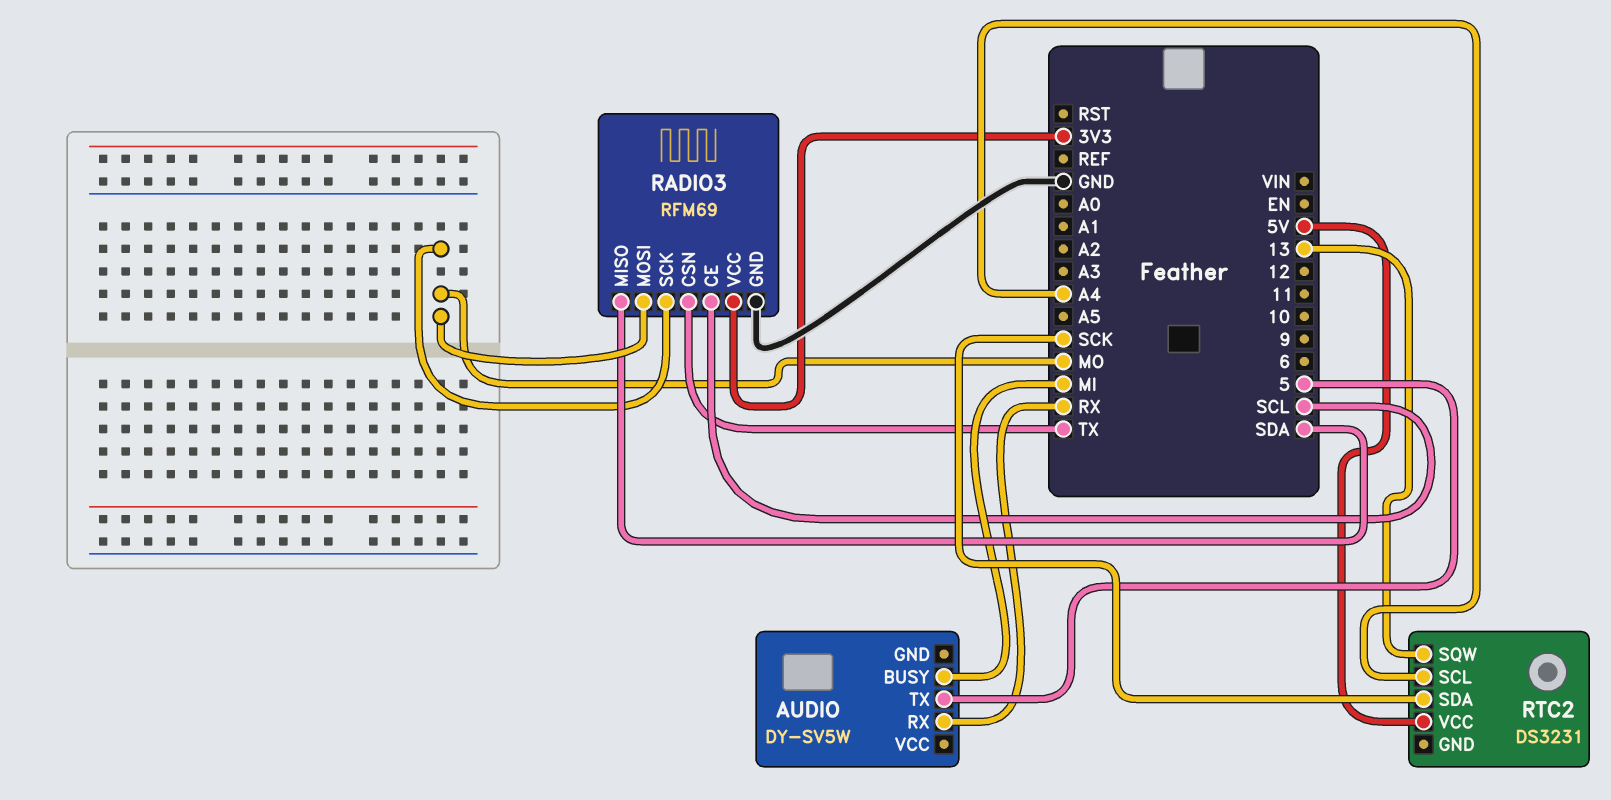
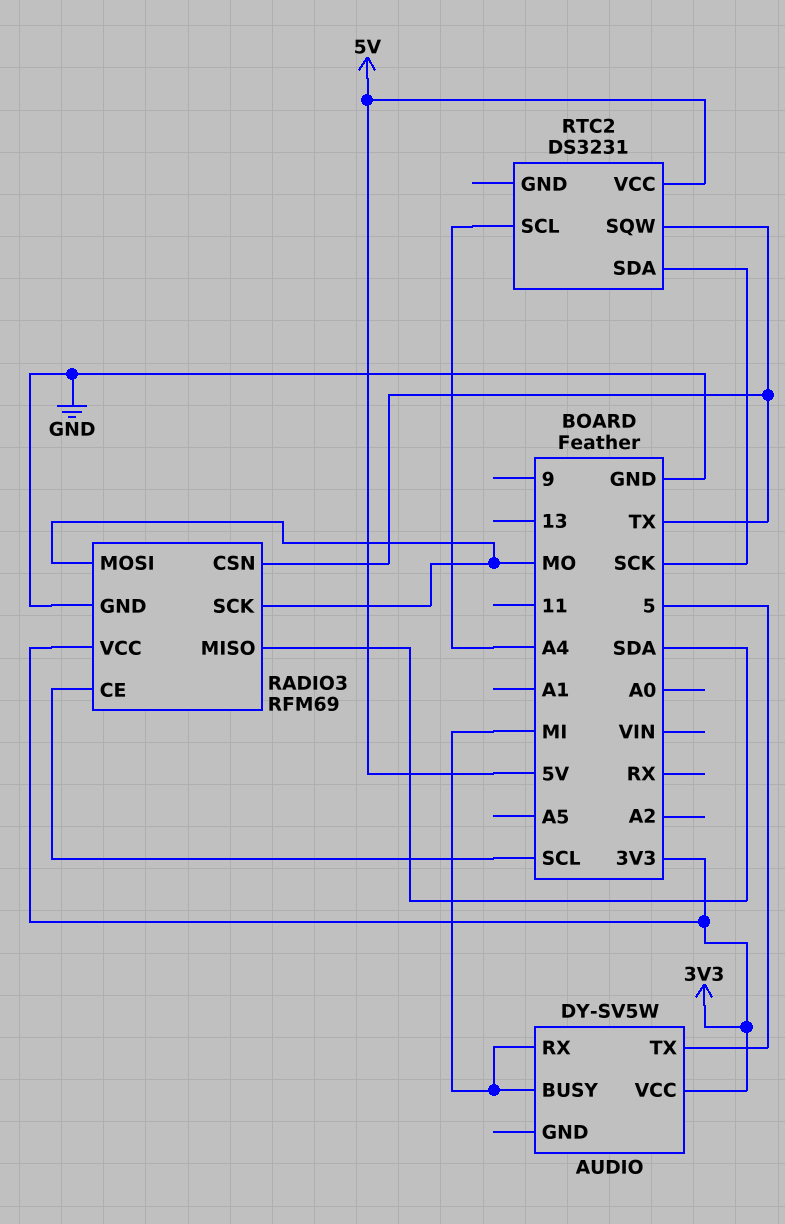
AUDIO pin RX: RX -> MI
AUDIO pin VCC: none -> 3V3
RTC2 pin SQW: 13 -> TX

